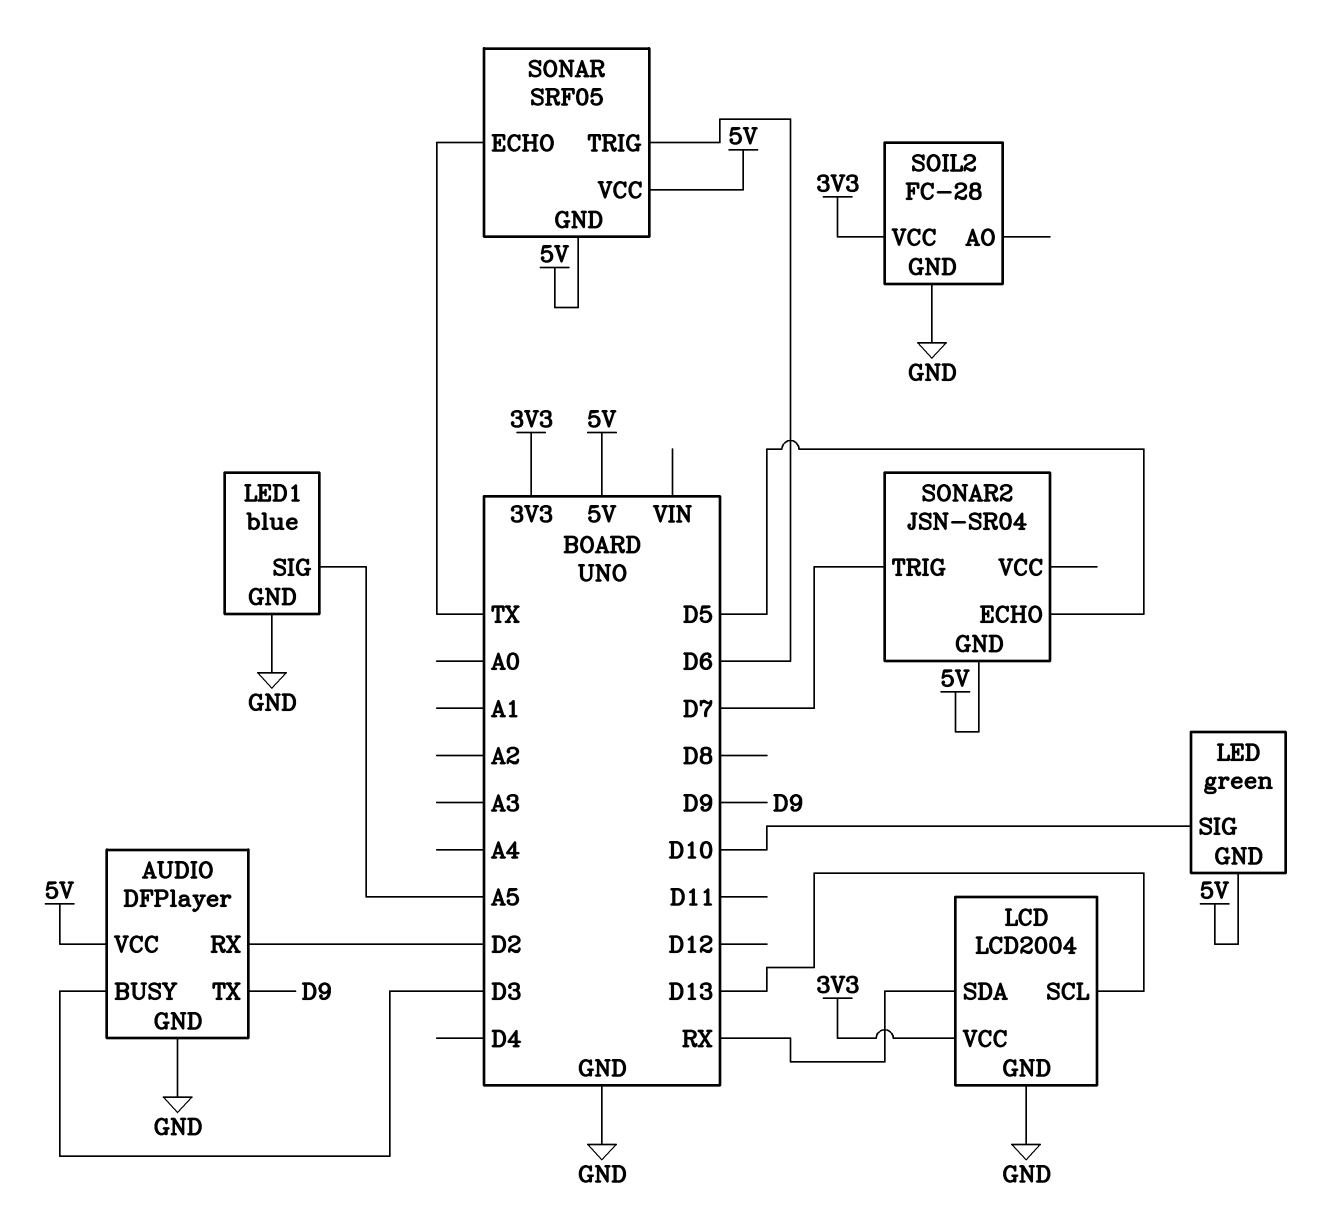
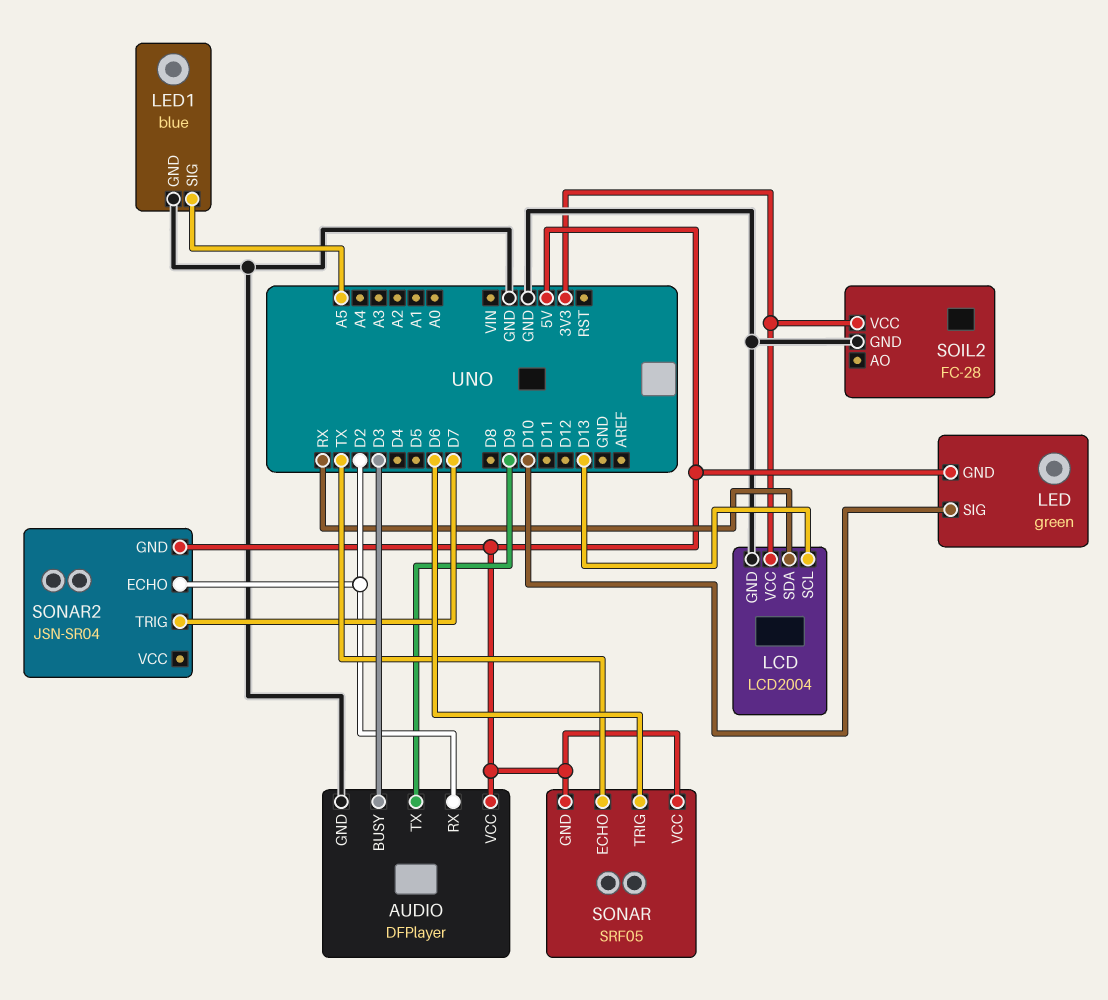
SONAR2 pin ECHO: D5 -> D2

